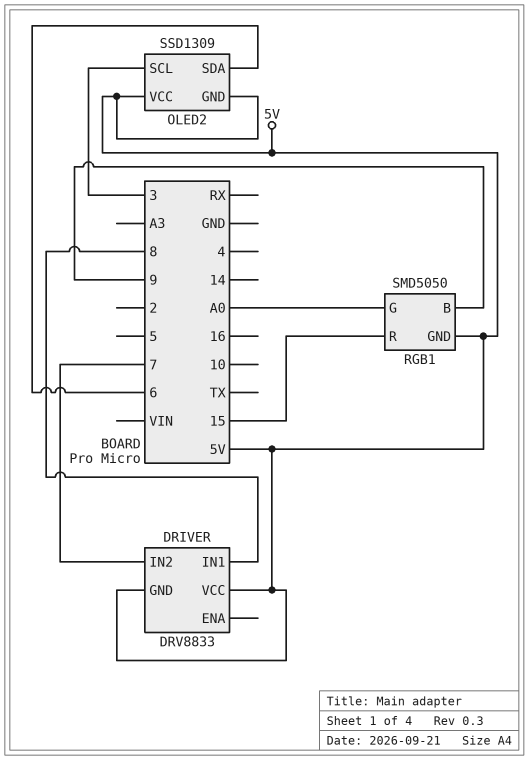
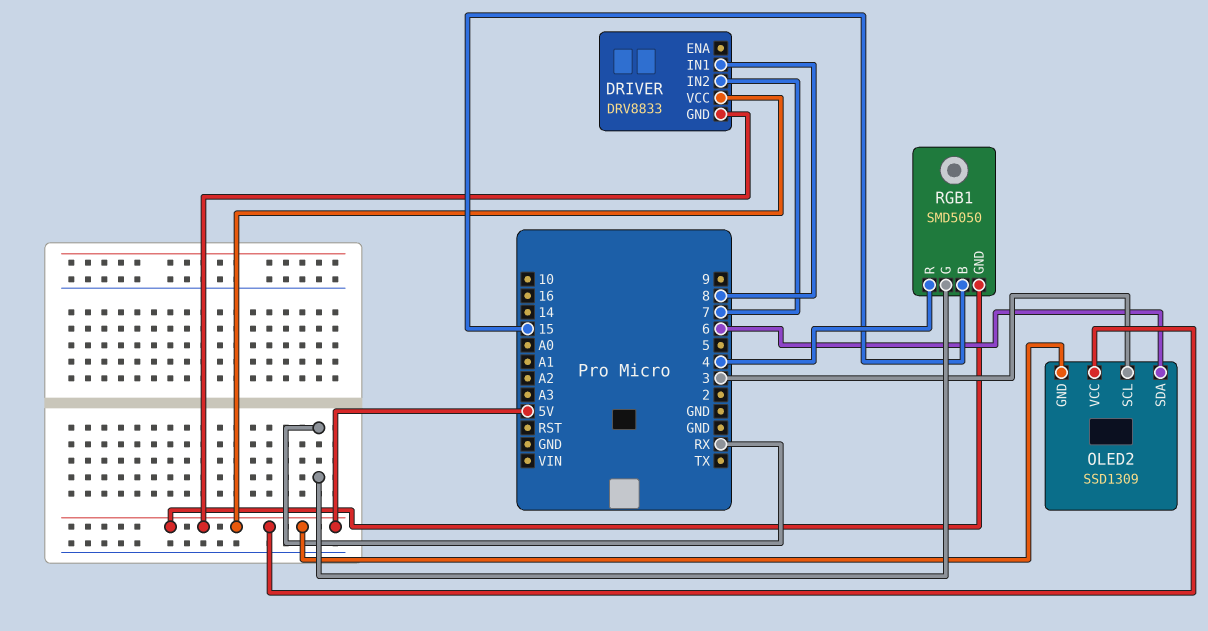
RGB1 pin B: 9 -> 15
RGB1 pin G: A0 -> RX
RGB1 pin R: 15 -> 4

